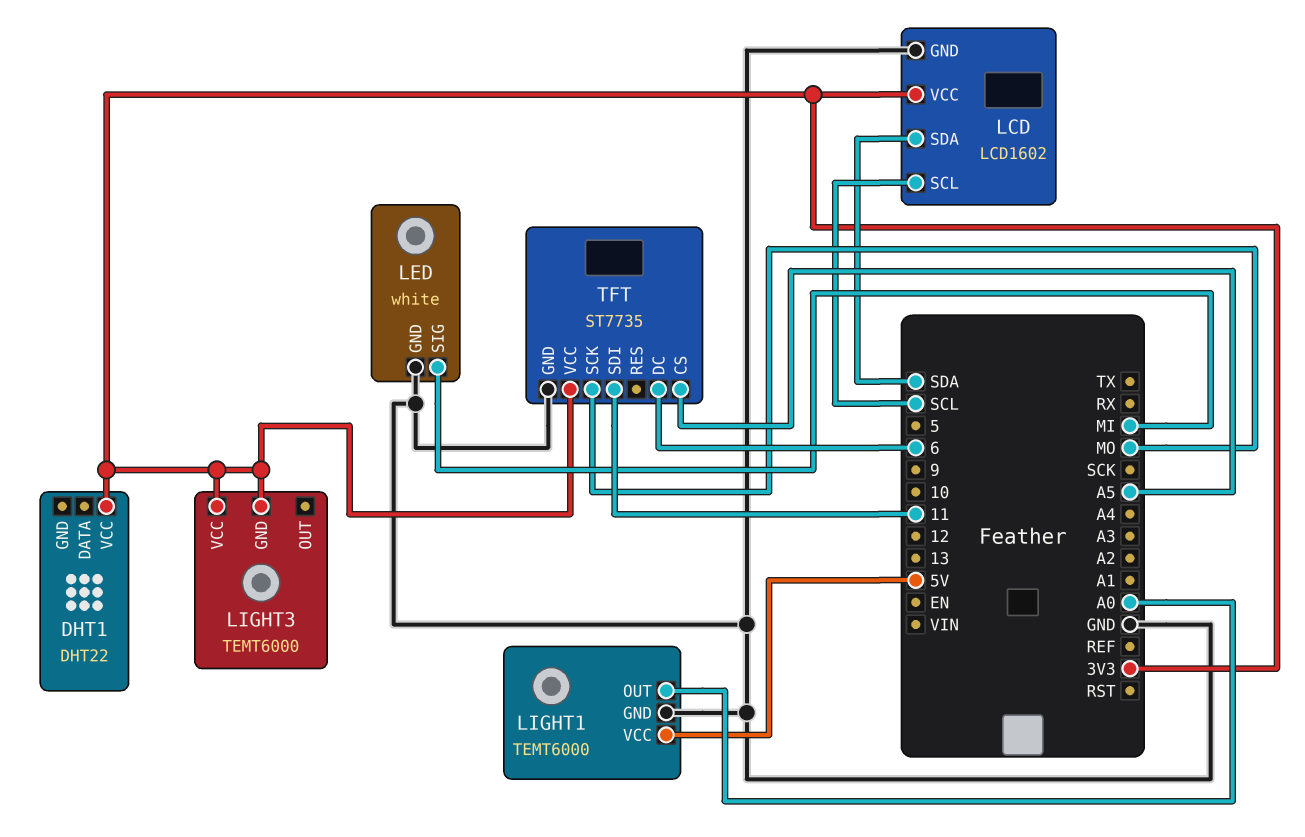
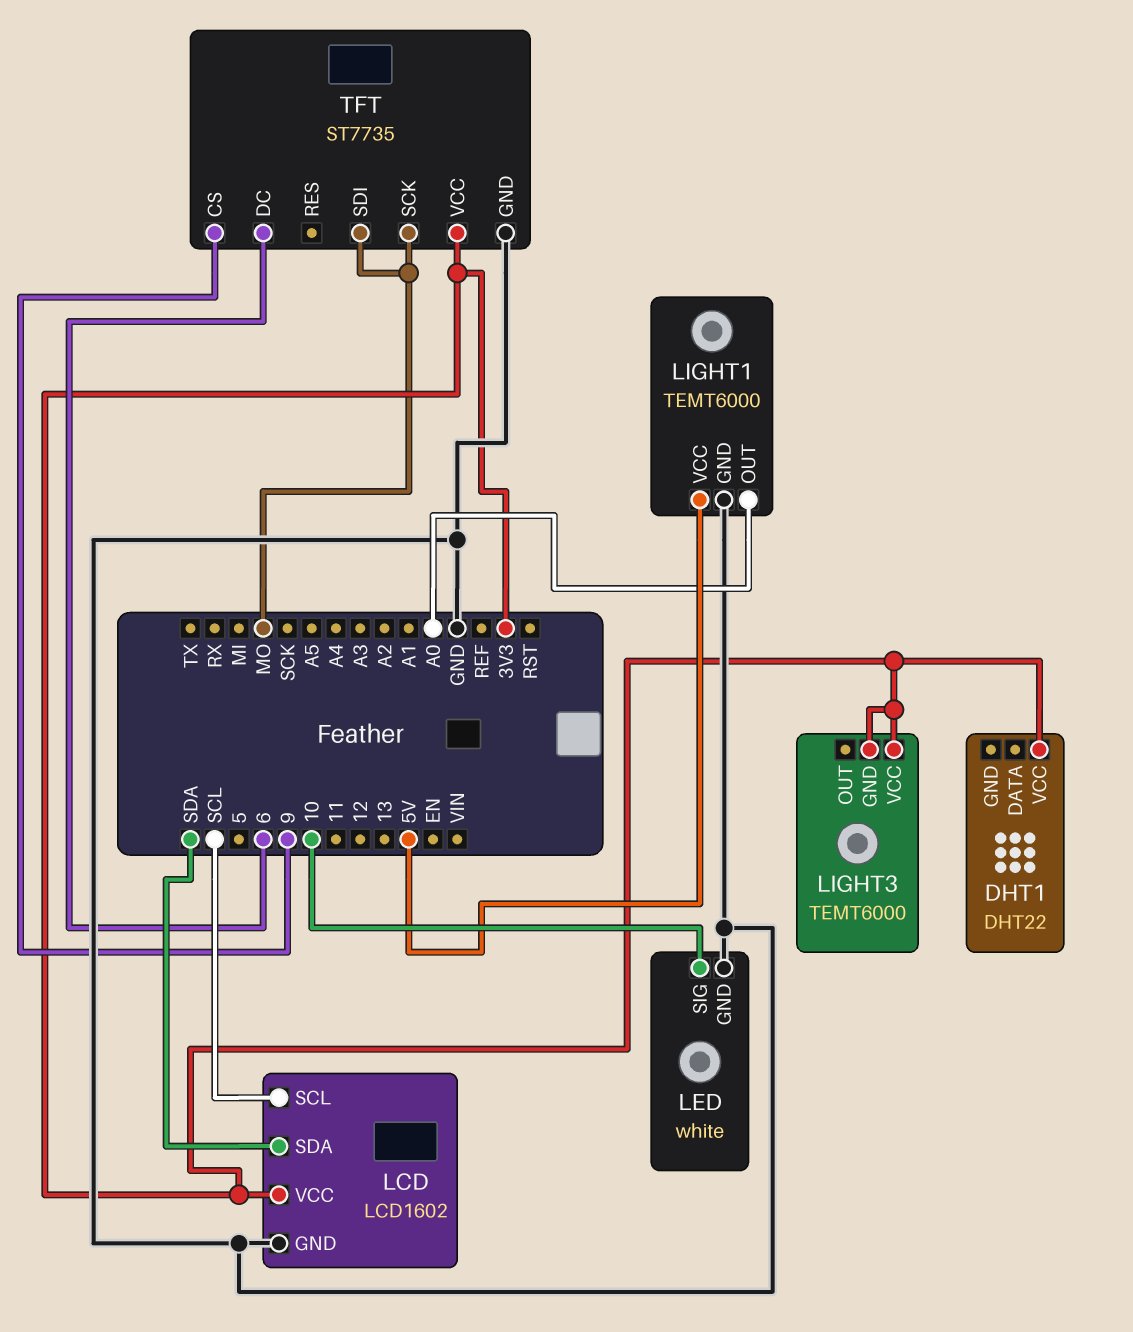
LED pin SIG: MI -> 10
TFT pin CS: A5 -> 9
TFT pin SDI: 11 -> MO

